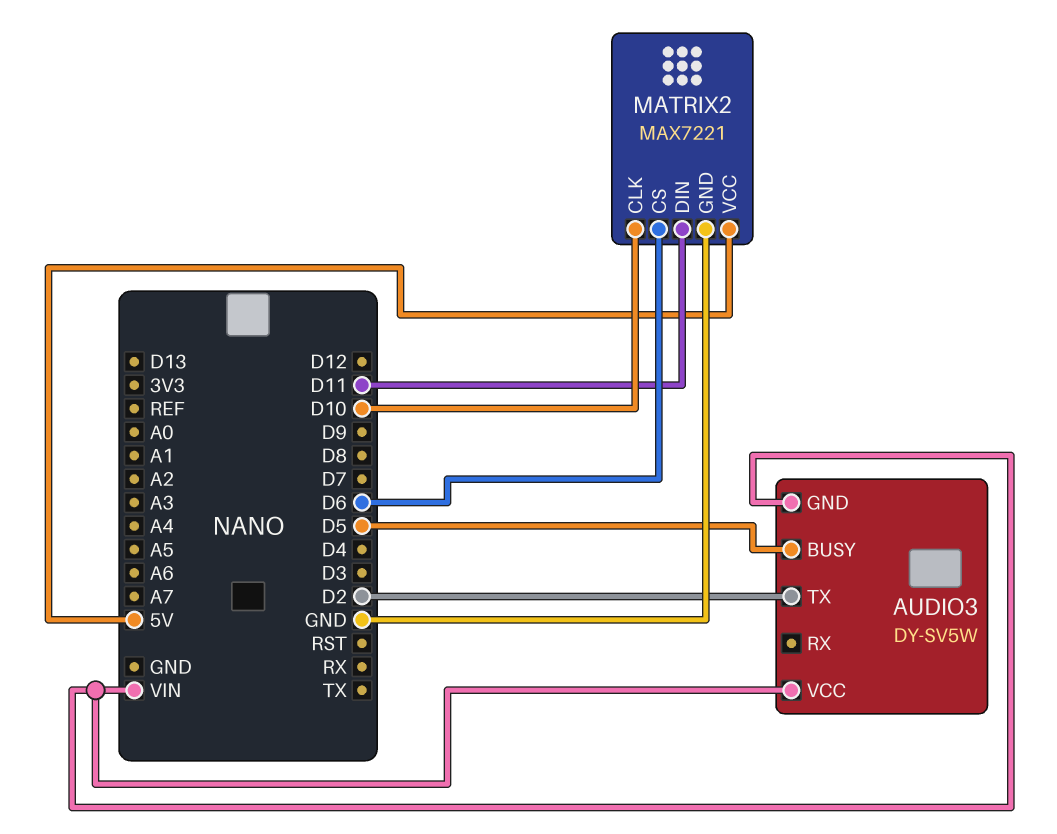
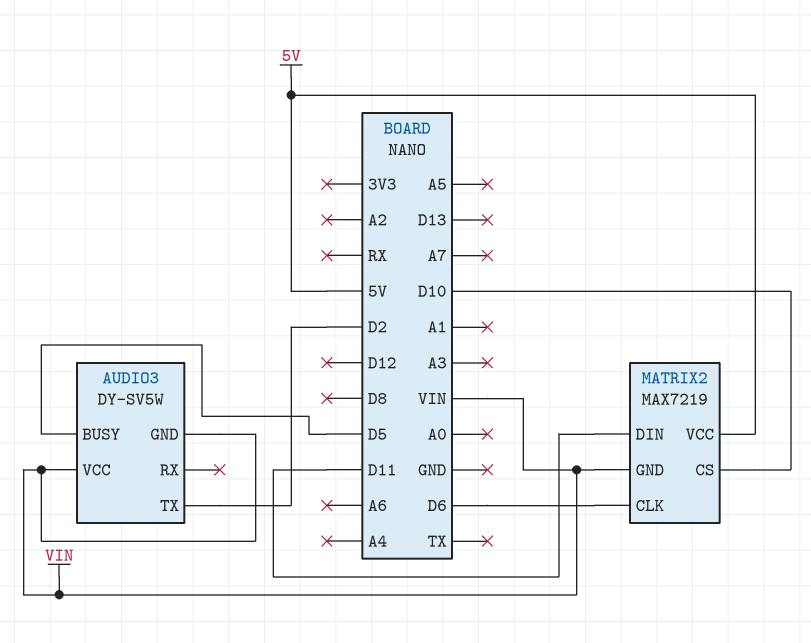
MATRIX2: MAX7221 -> MAX7219
MATRIX2 pin CLK: D10 -> D6
MATRIX2 pin CS: D6 -> D10
MATRIX2 pin GND: GND -> VIN

